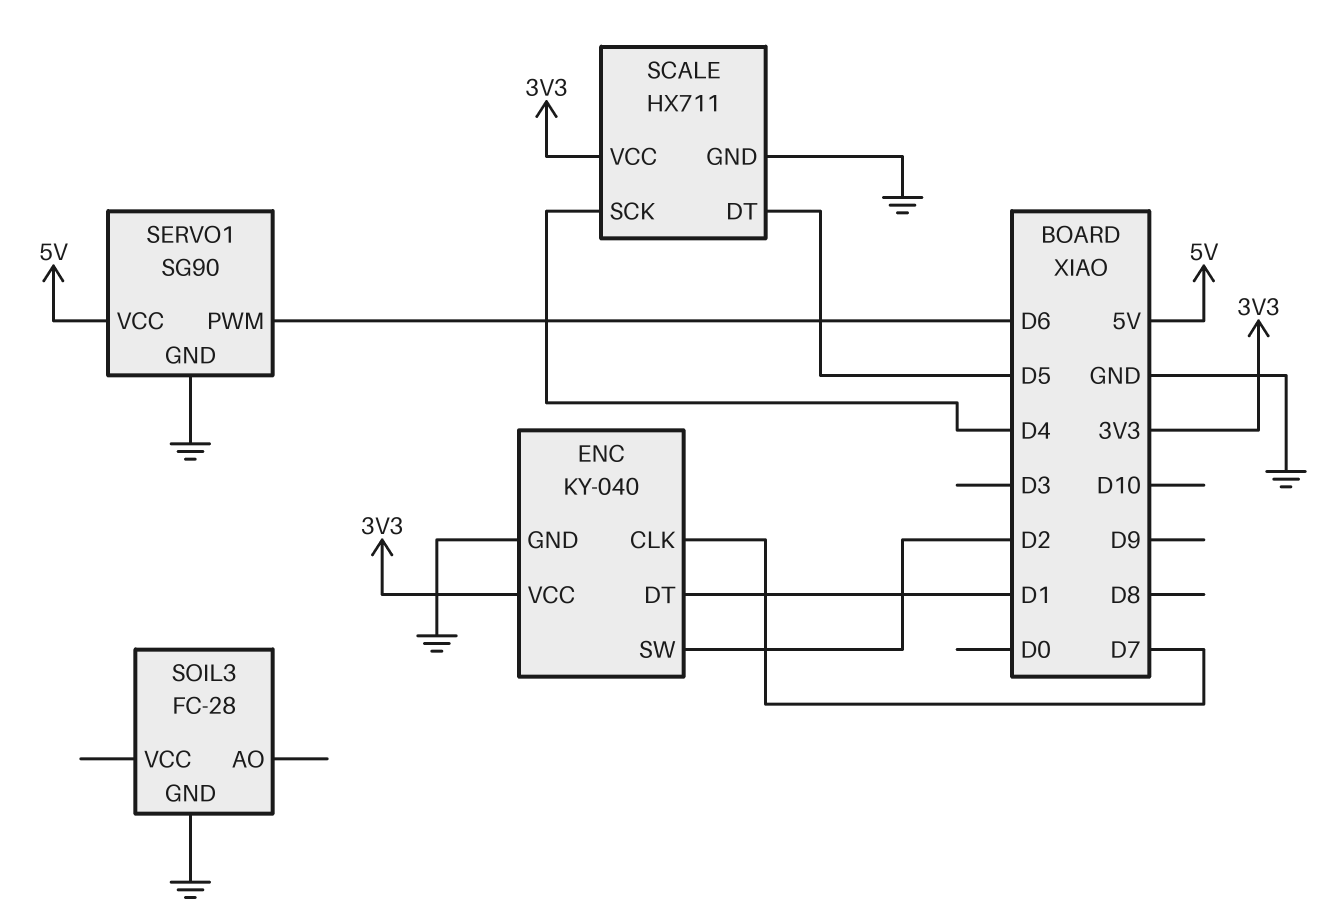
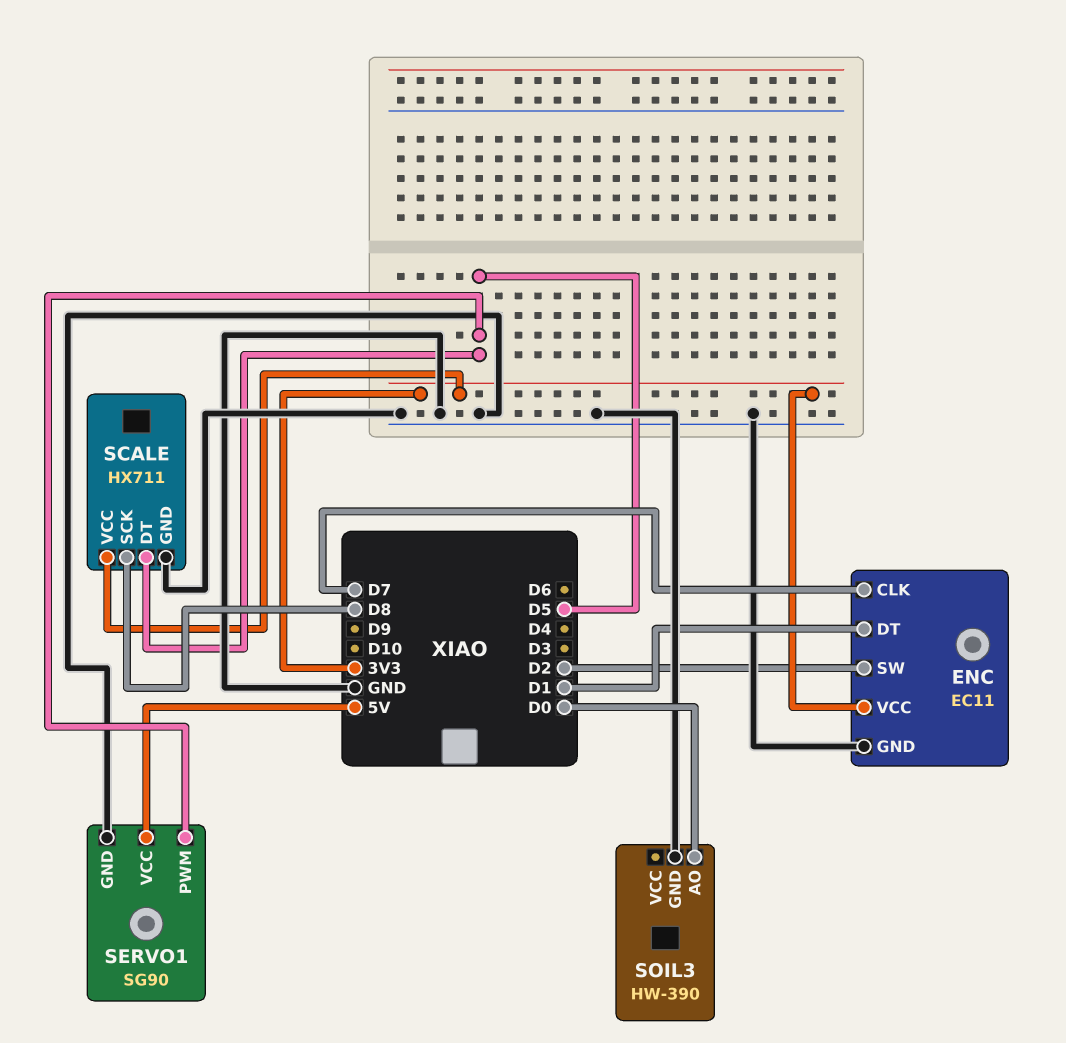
ENC: KY-040 -> EC11
SCALE pin SCK: D4 -> D8
SERVO1 pin PWM: D6 -> D5
SOIL3: FC-28 -> HW-390
SOIL3 pin AO: none -> D0

